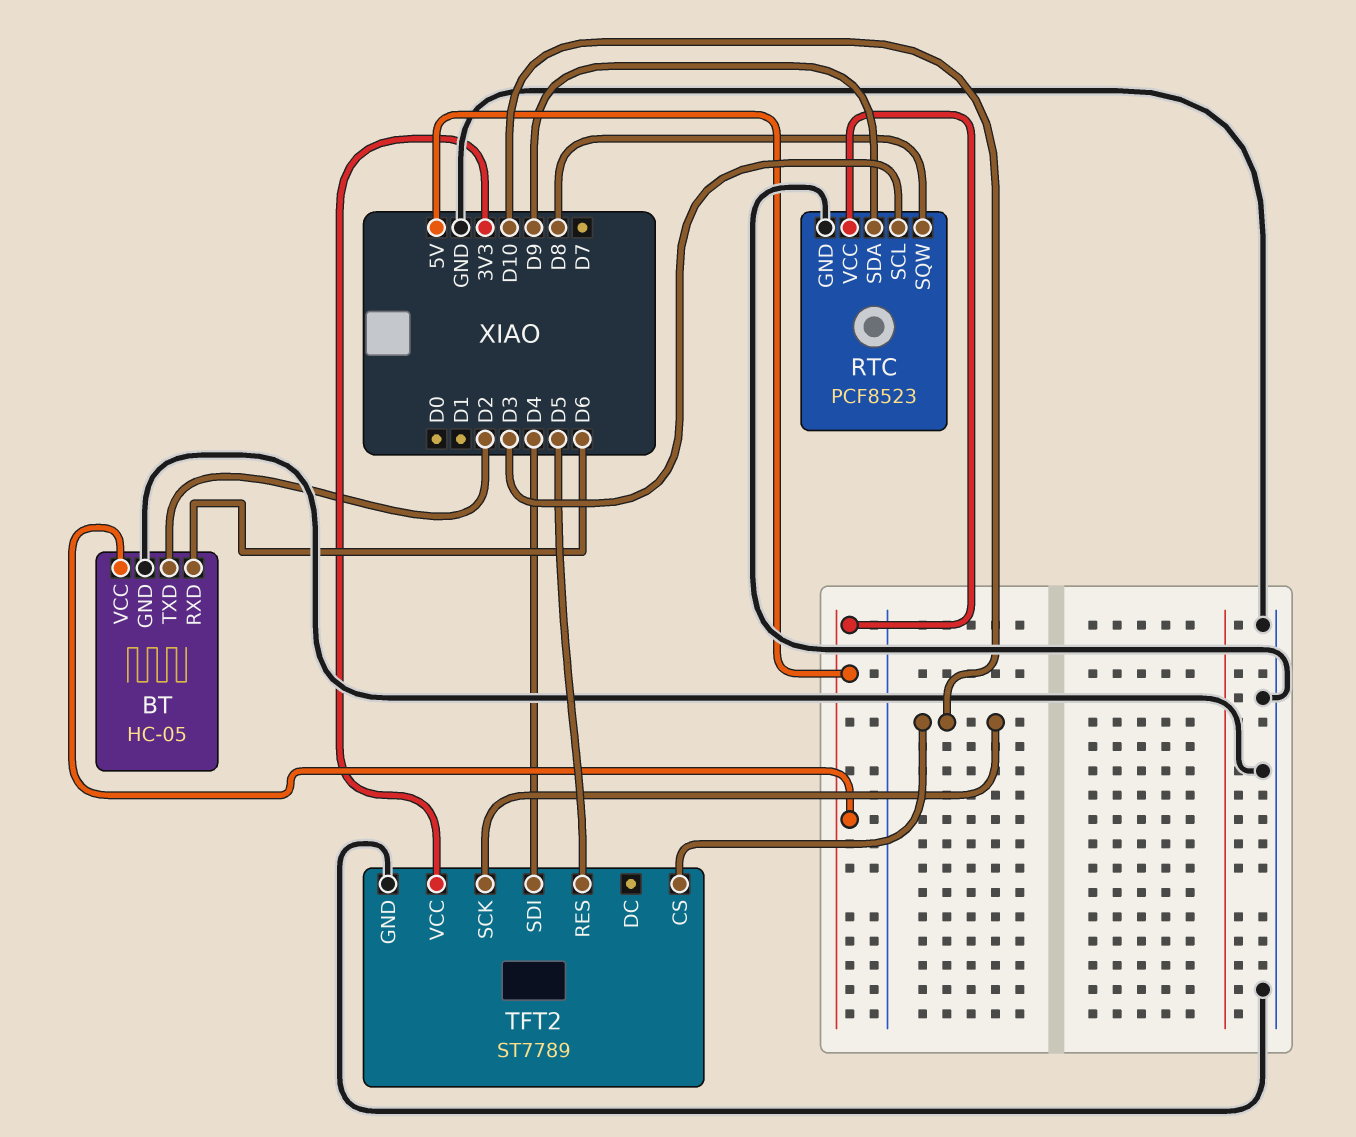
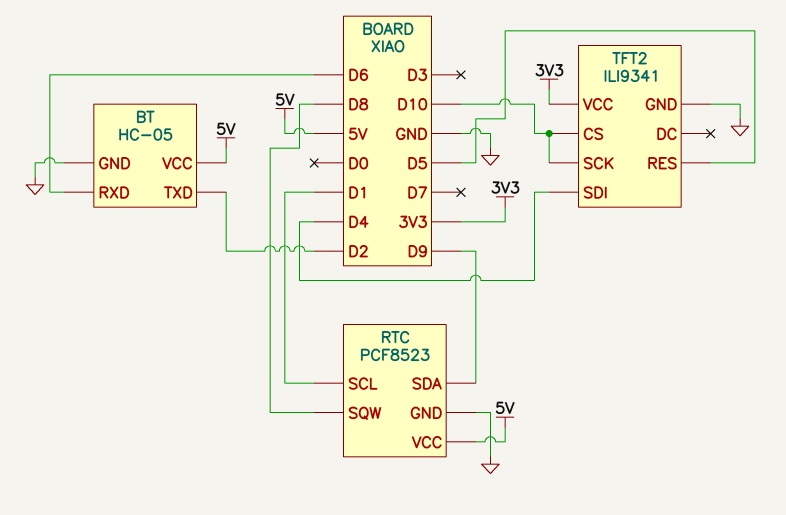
RTC pin SCL: D3 -> D1
TFT2: ST7789 -> ILI9341

